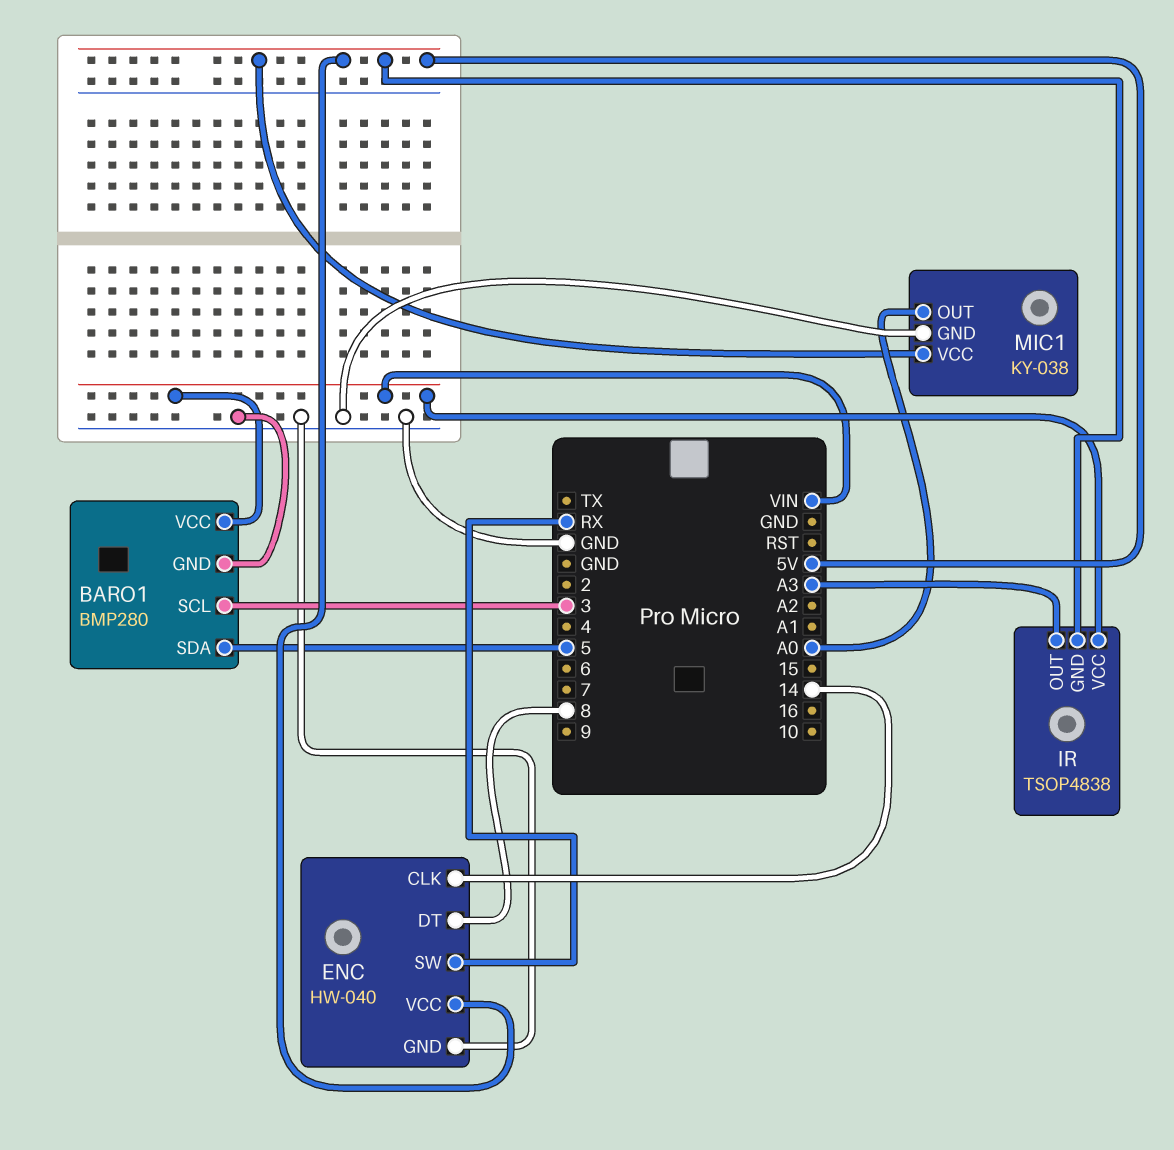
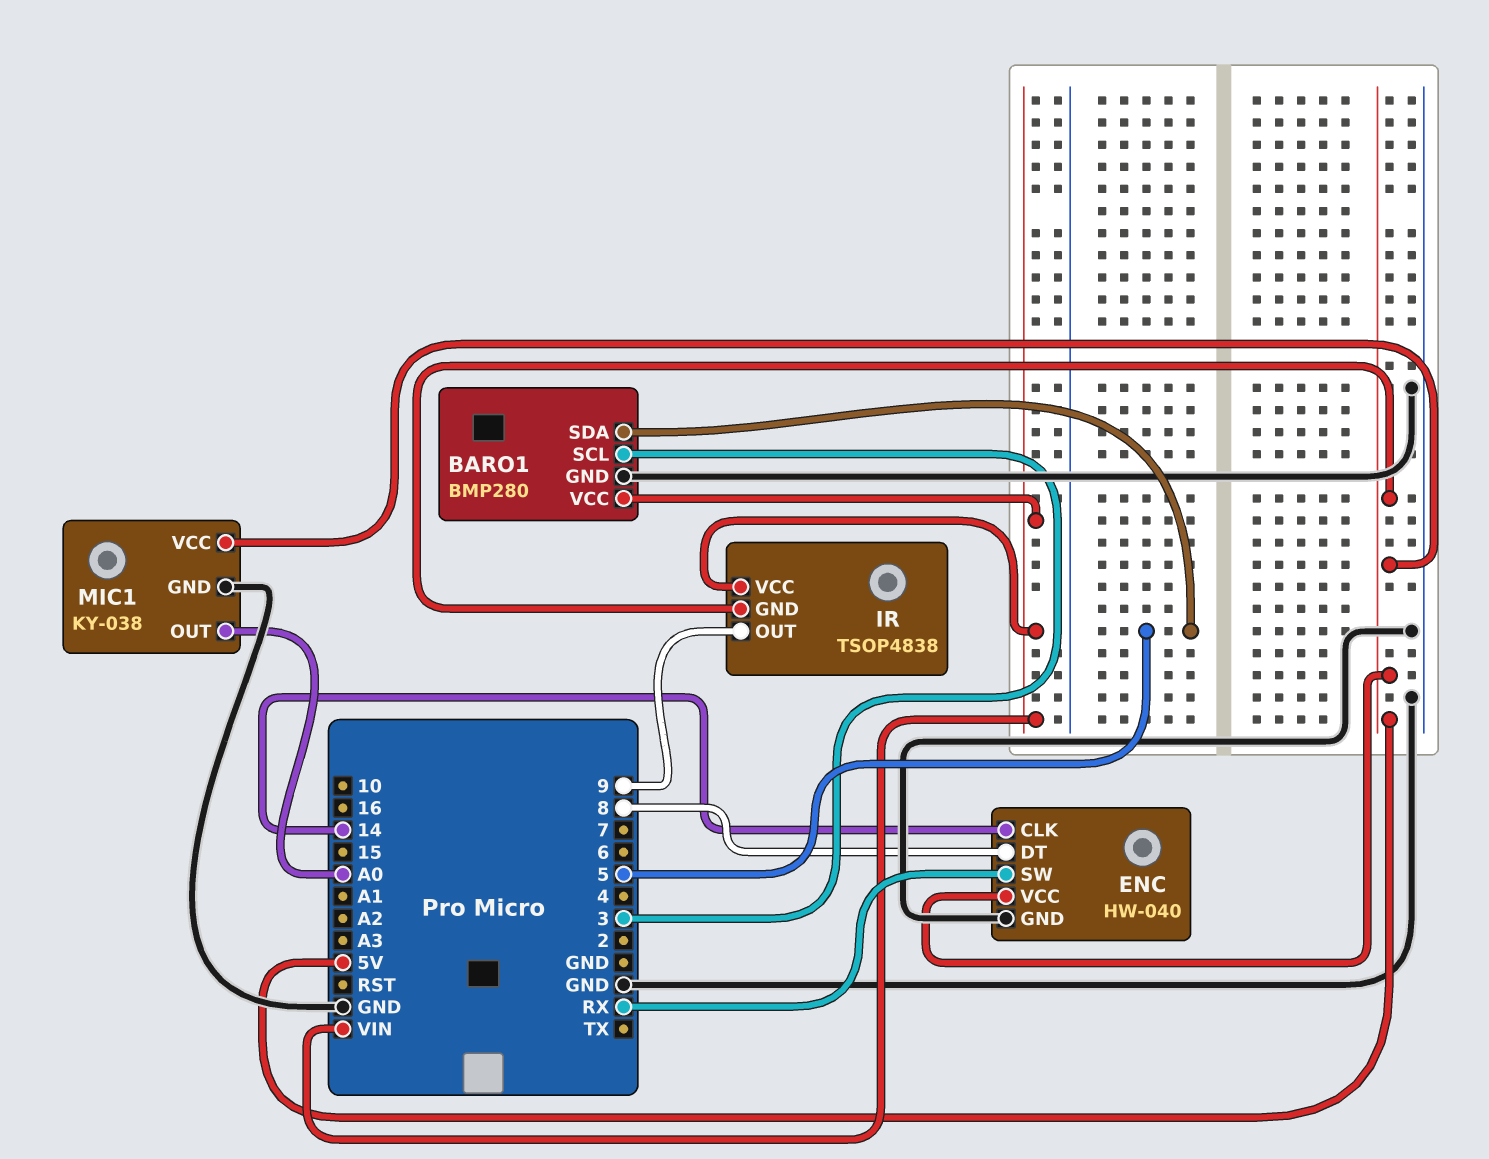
IR pin OUT: A3 -> 9

